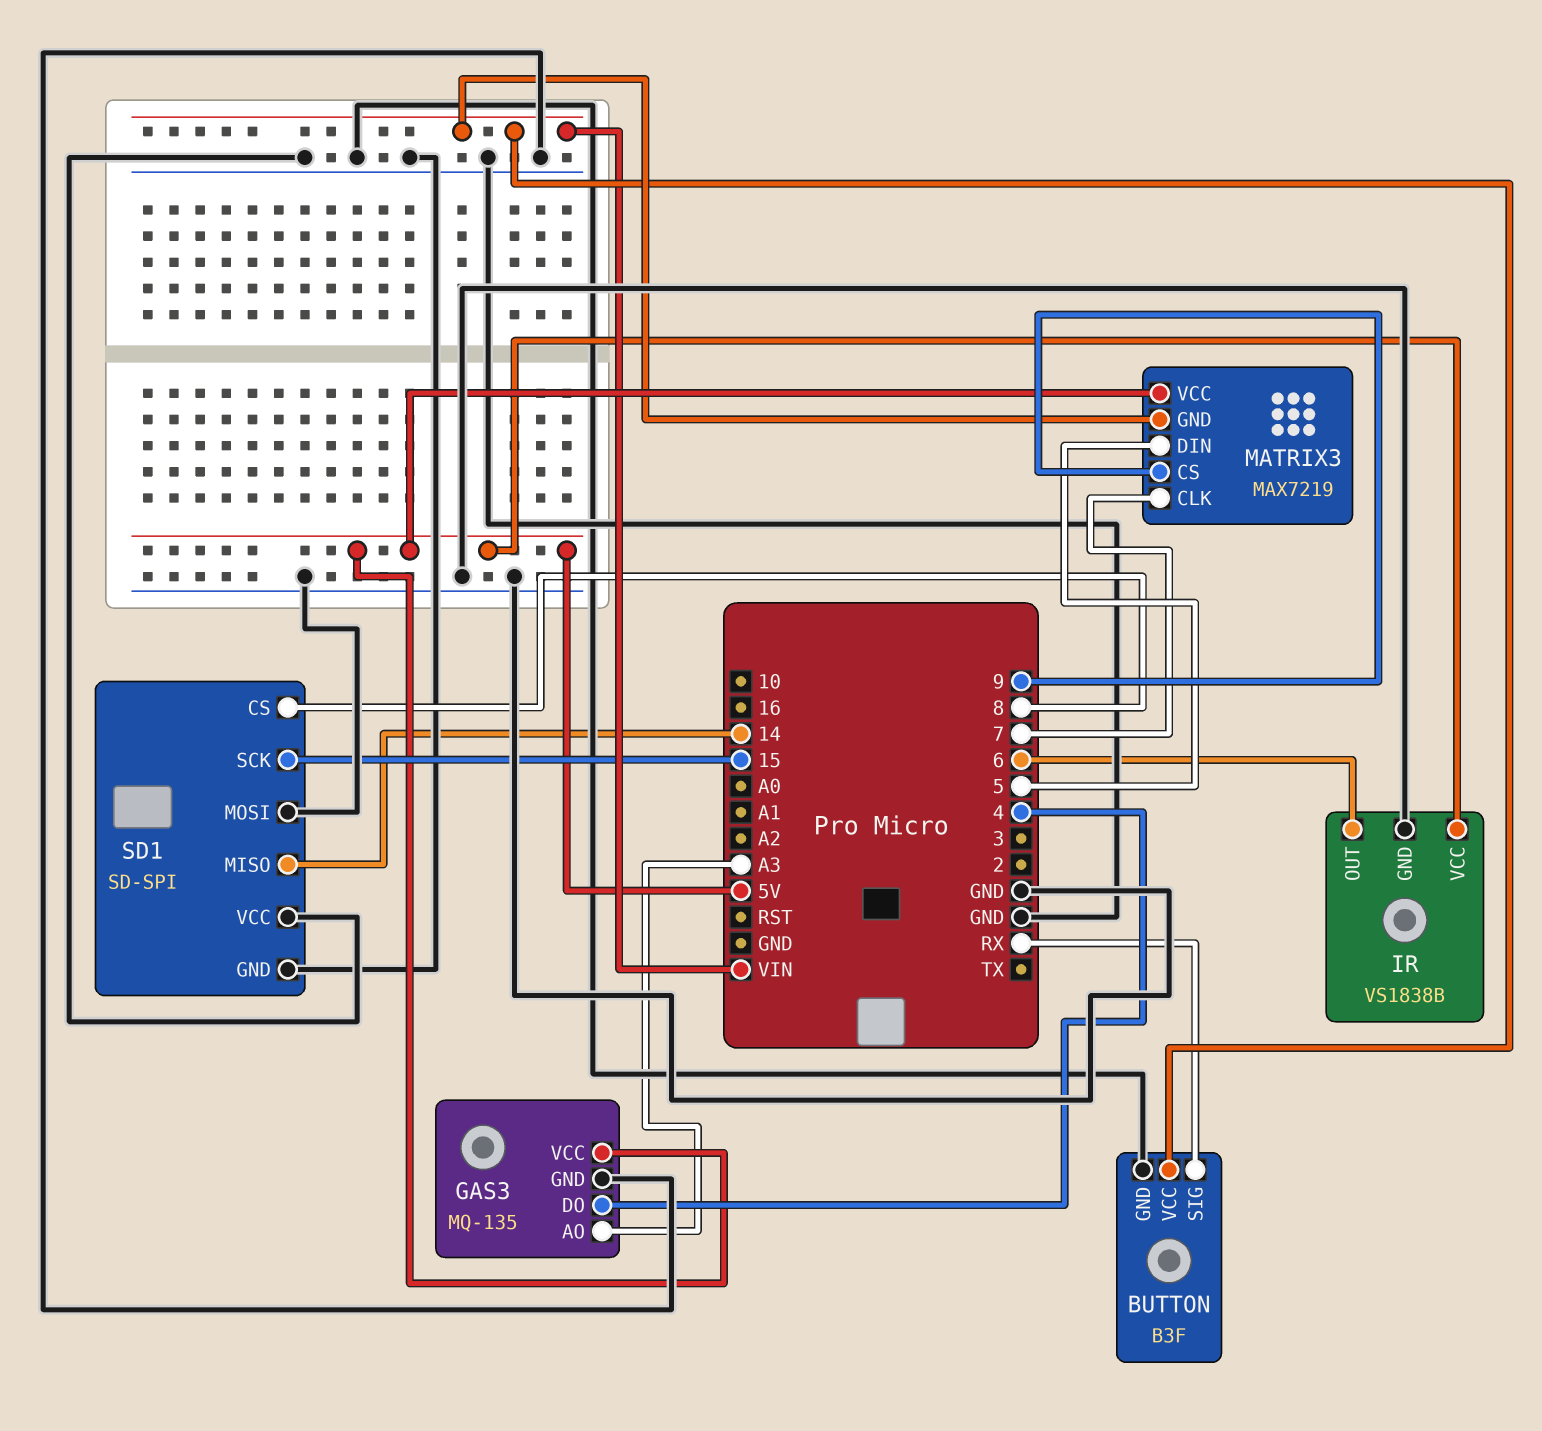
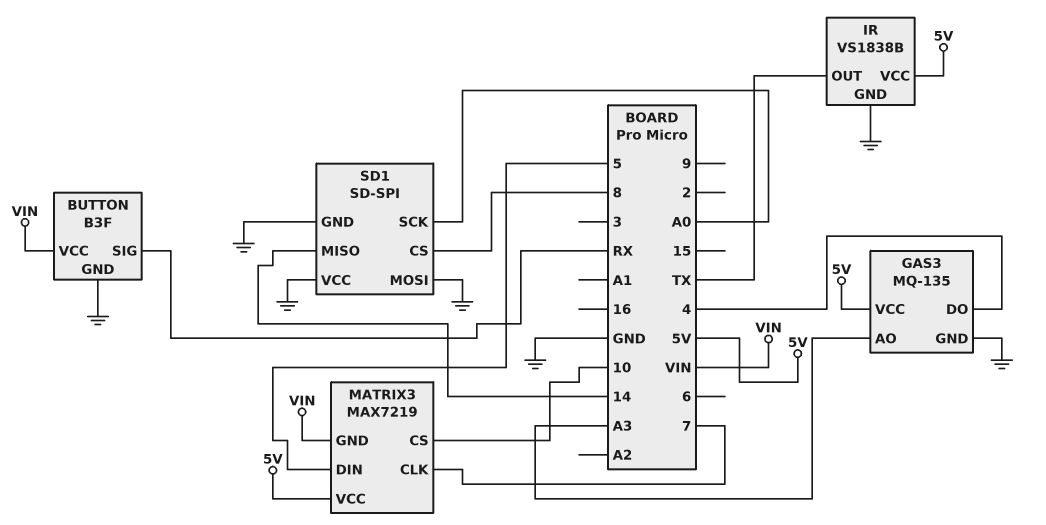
IR pin OUT: 6 -> TX
MATRIX3 pin CS: 9 -> 10
SD1 pin SCK: 15 -> A0

